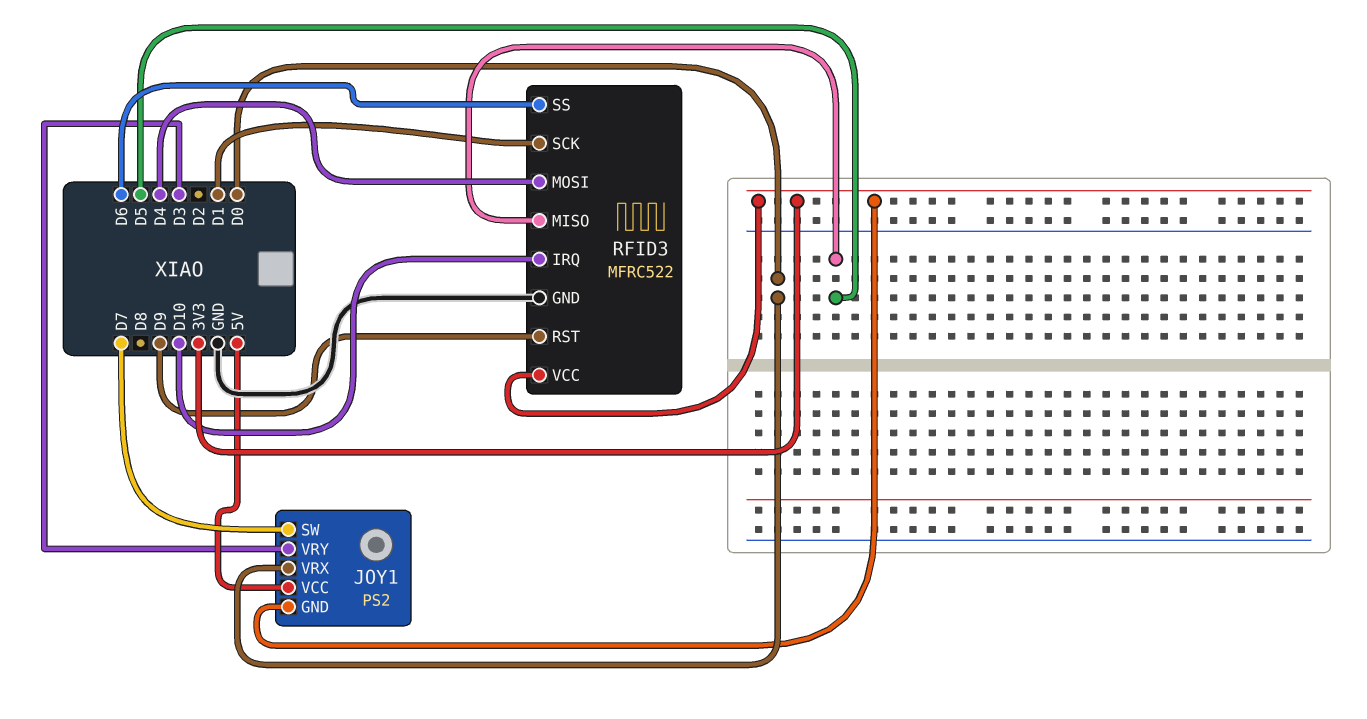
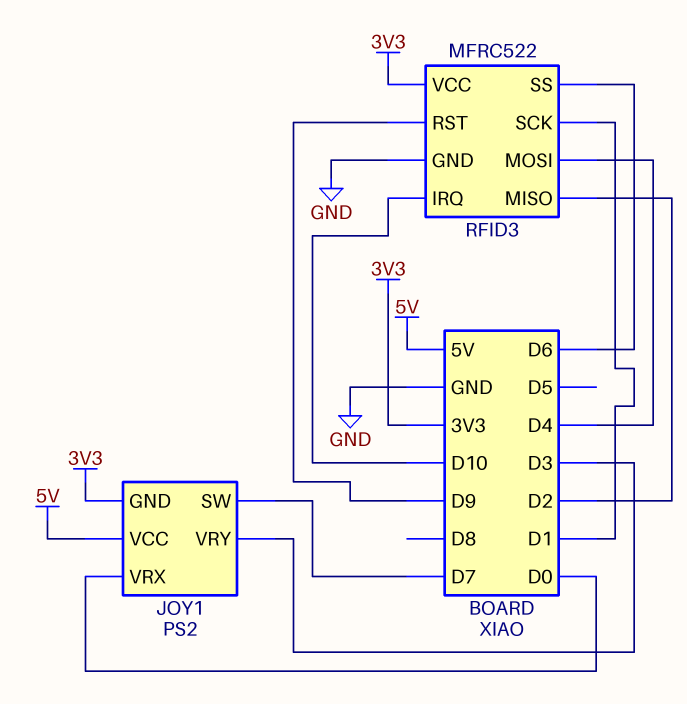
RFID3 pin MISO: D5 -> D2

